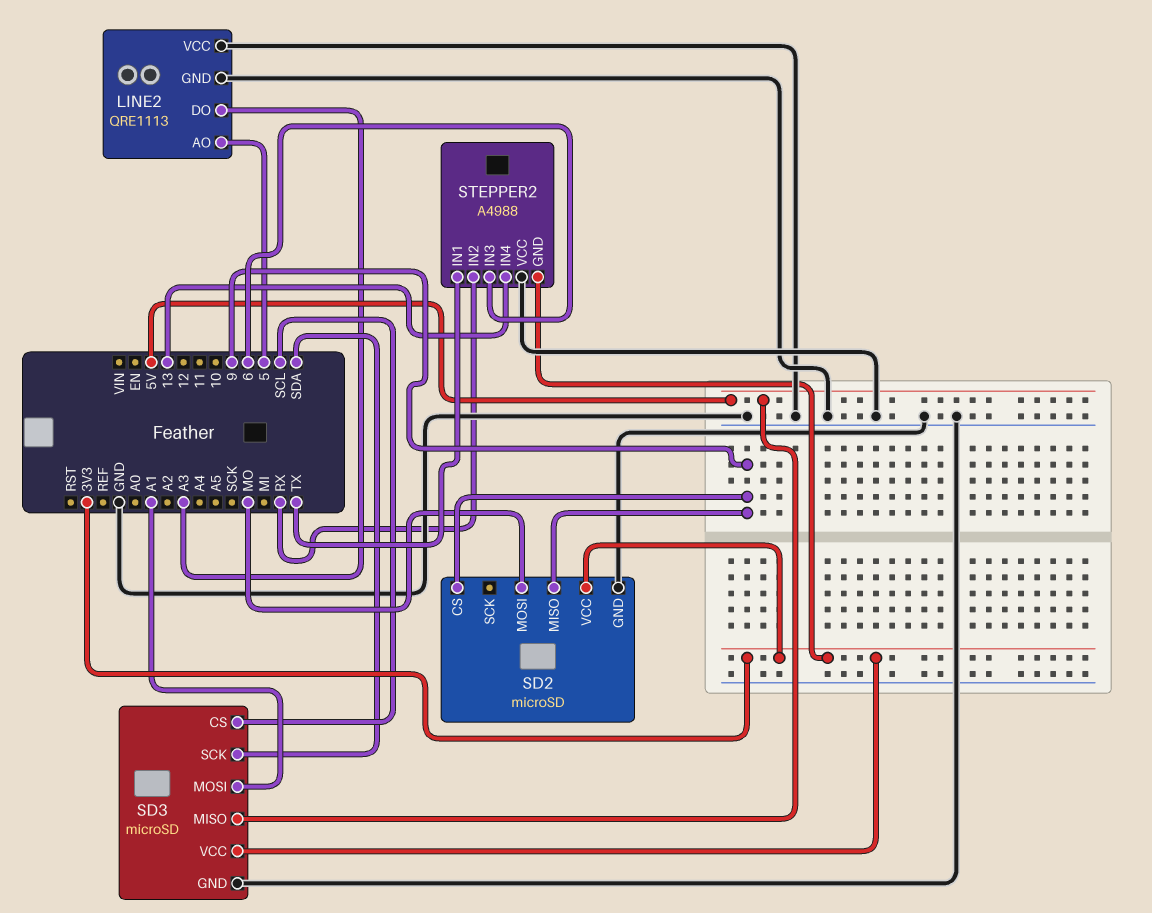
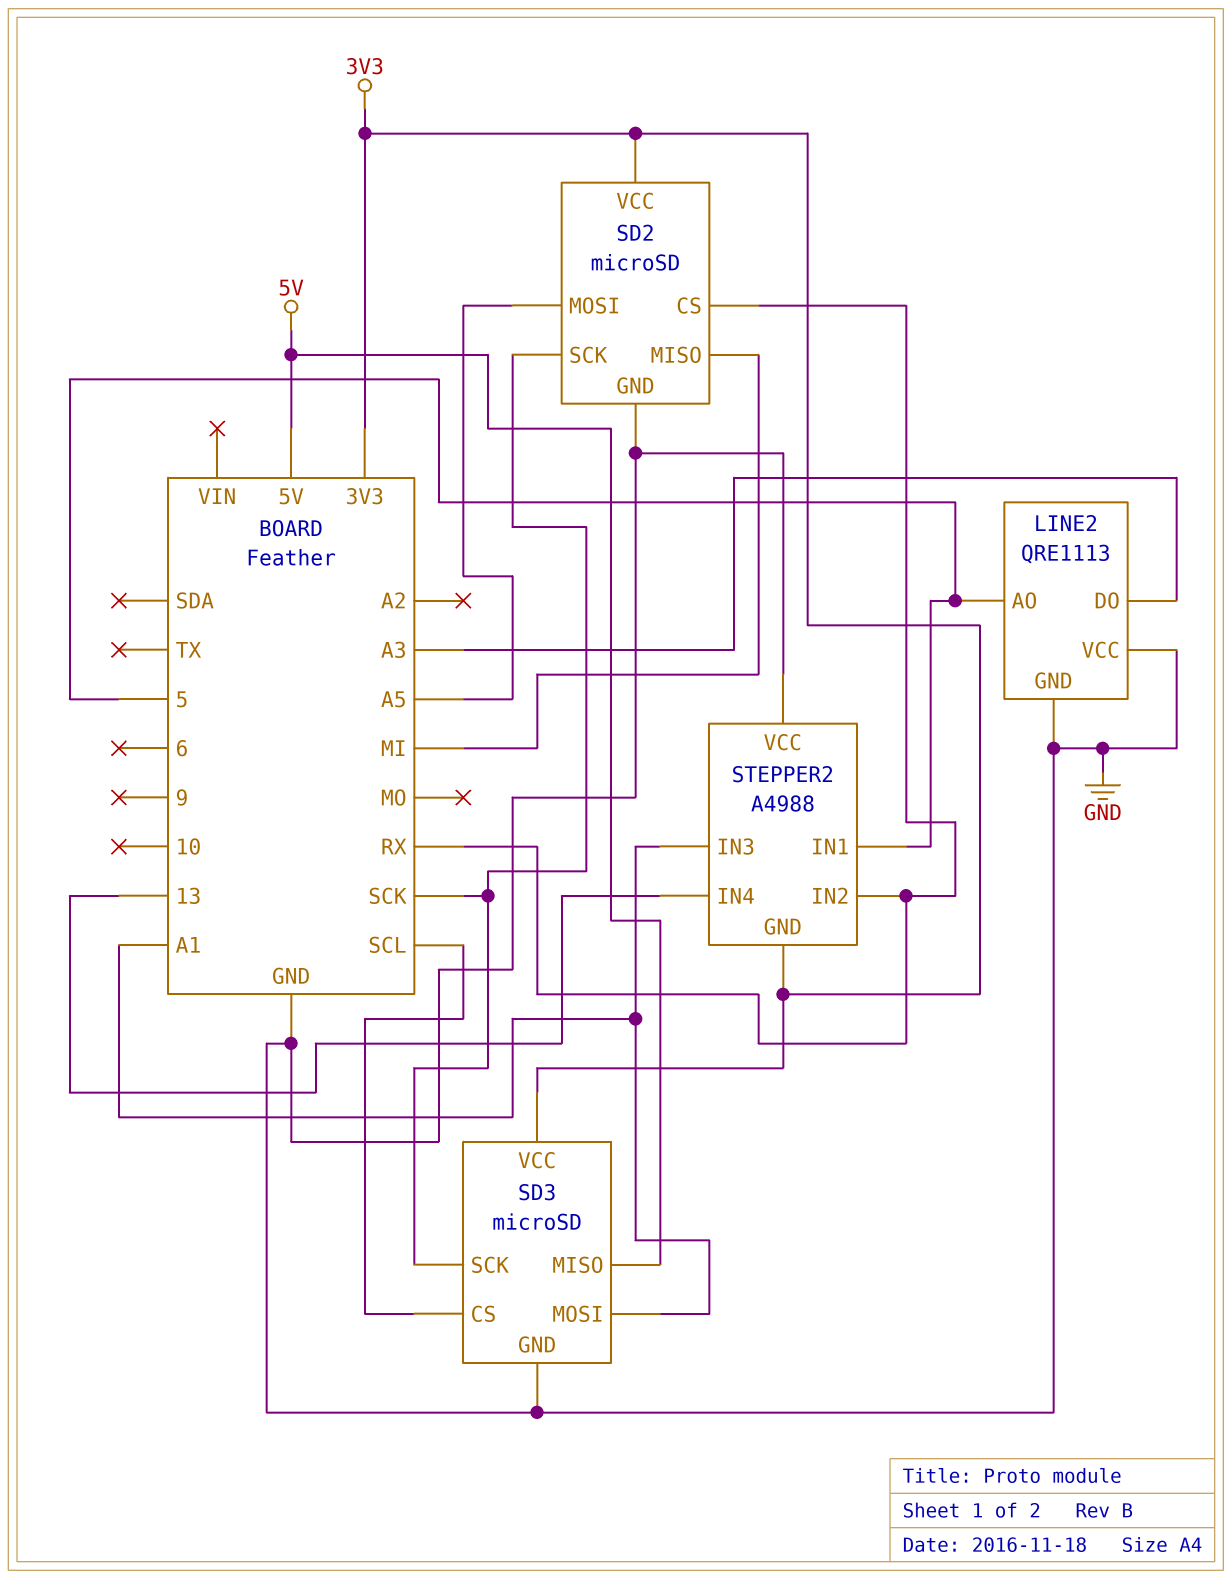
SD2 pin CS: 9 -> RX
SD2 pin MISO: 9 -> MI
SD2 pin MOSI: MO -> A5
SD2 pin SCK: none -> SCK
SD3 pin SCK: SDA -> SCK
STEPPER2 pin IN1: TX -> 5
STEPPER2 pin IN3: 6 -> A1

